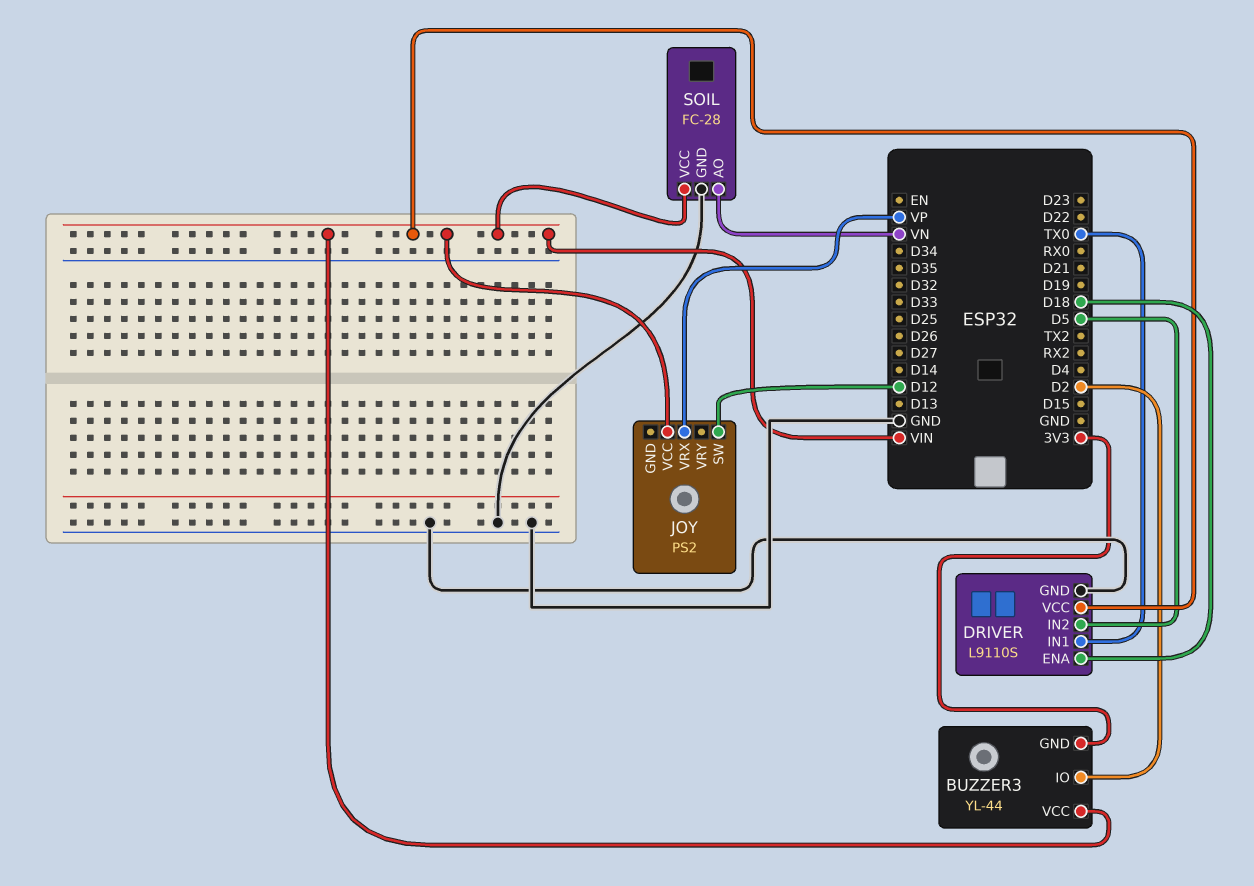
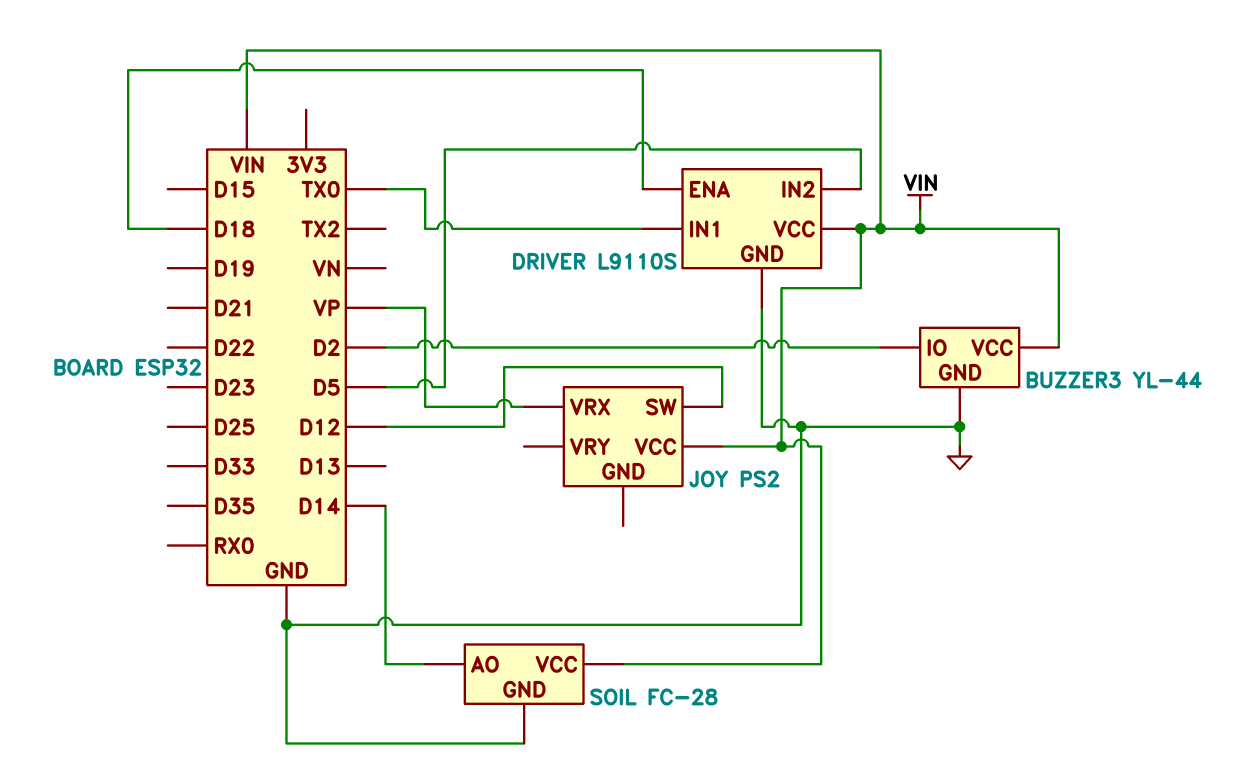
BUZZER3 pin GND: 3V3 -> GND
SOIL pin AO: VN -> D14

